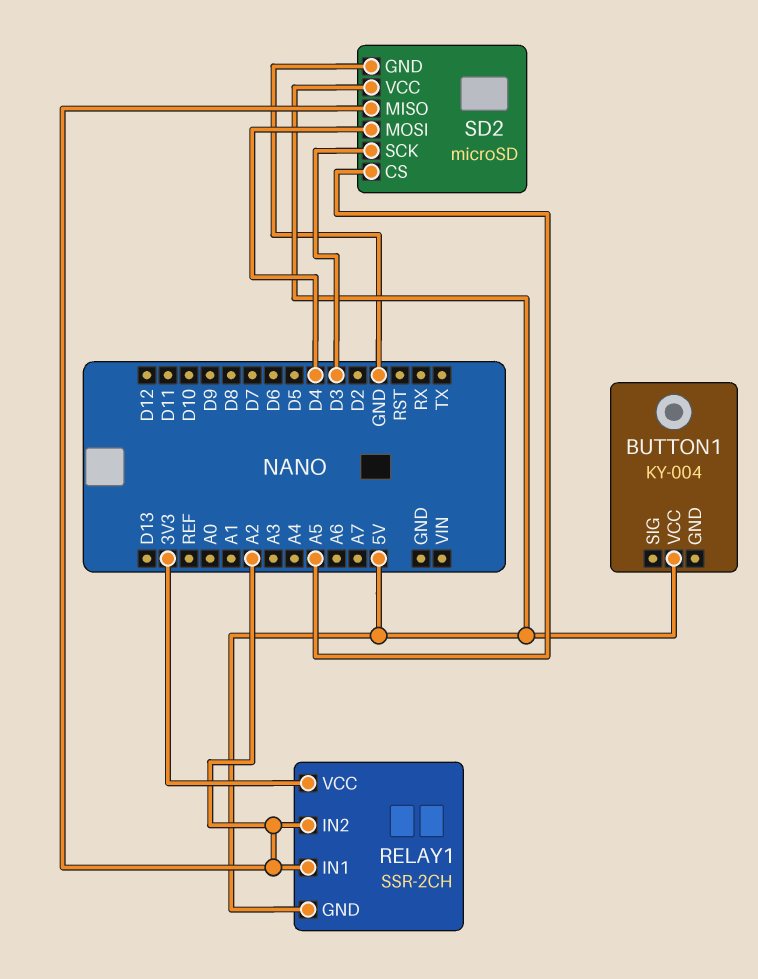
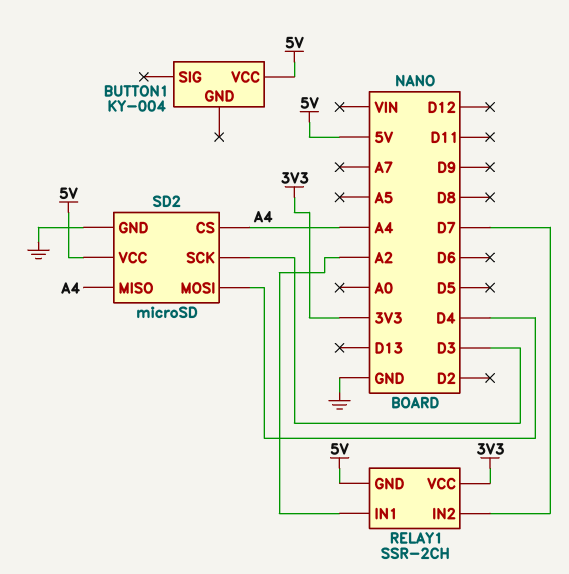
RELAY1 pin IN2: A2 -> D7
SD2 pin CS: A5 -> A4
SD2 pin MISO: A2 -> A4

